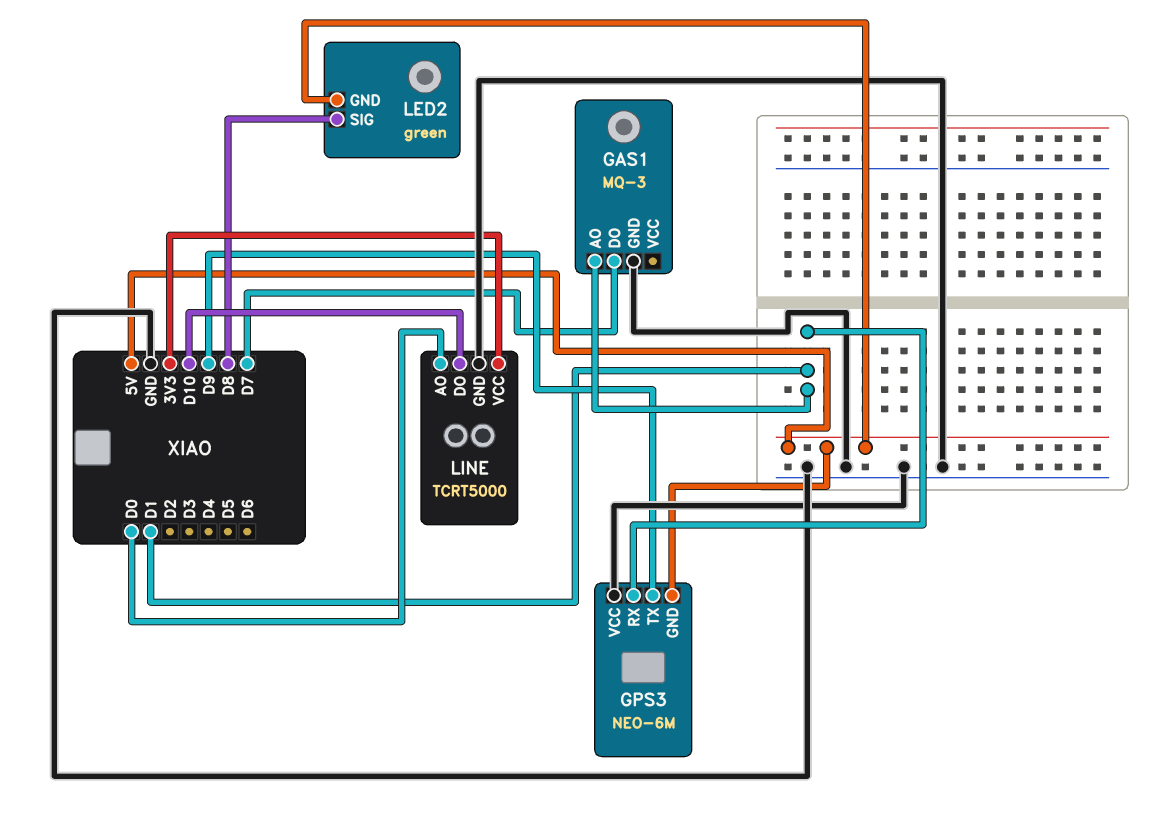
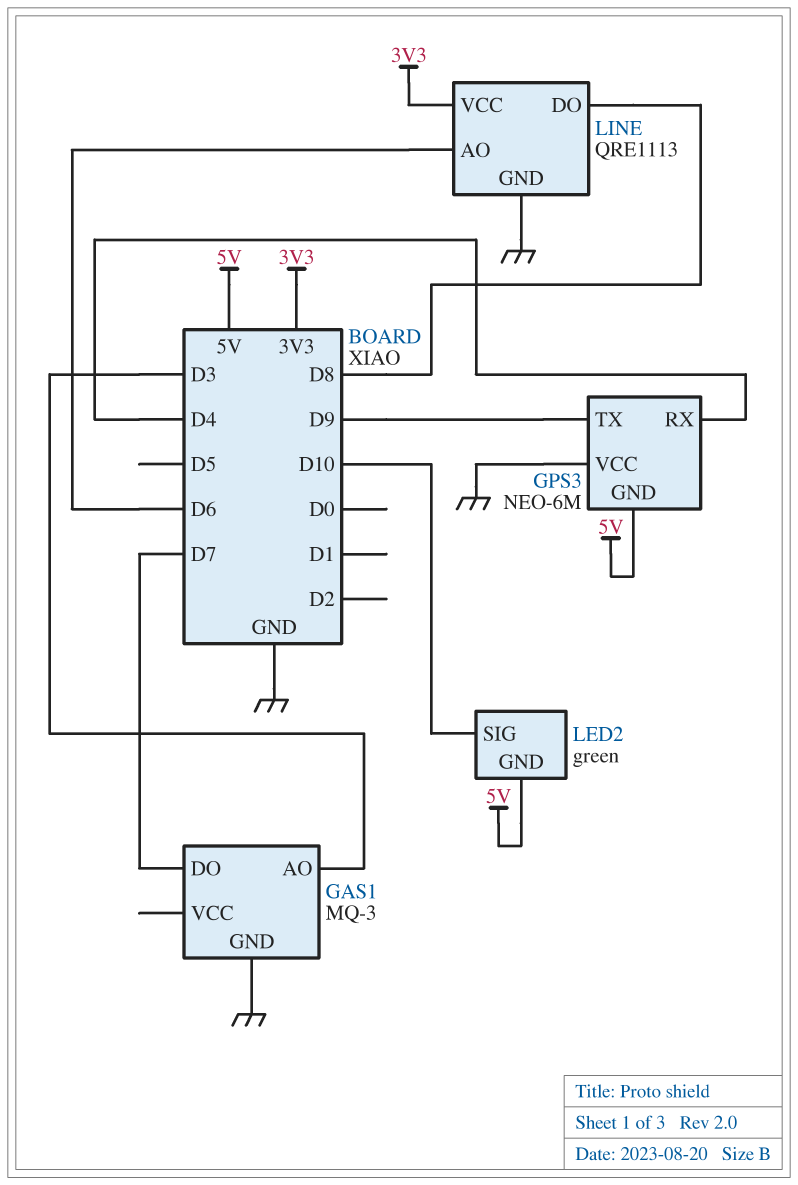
GAS1 pin AO: D1 -> D3
GPS3 pin RX: D1 -> D4
LED2 pin SIG: D8 -> D10
LINE: TCRT5000 -> QRE1113
LINE pin AO: D0 -> D6
LINE pin DO: D10 -> D8

